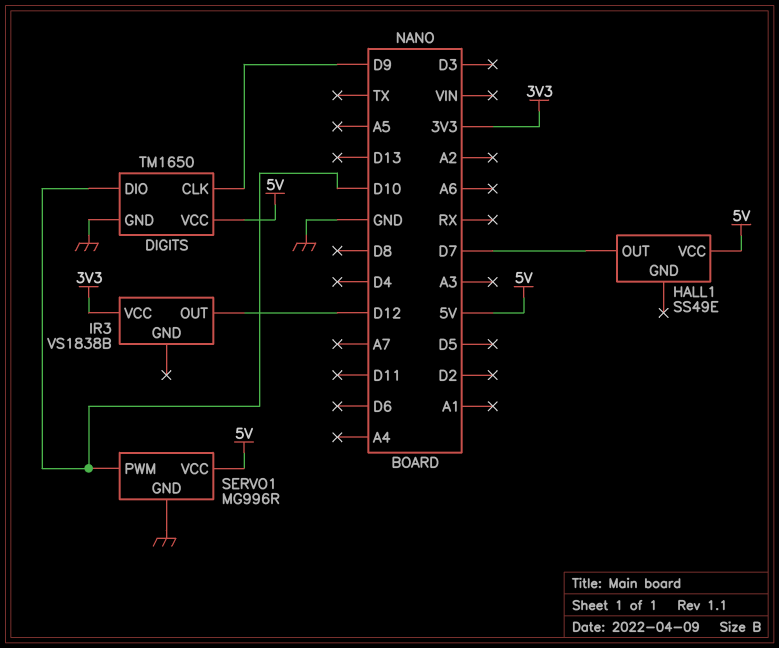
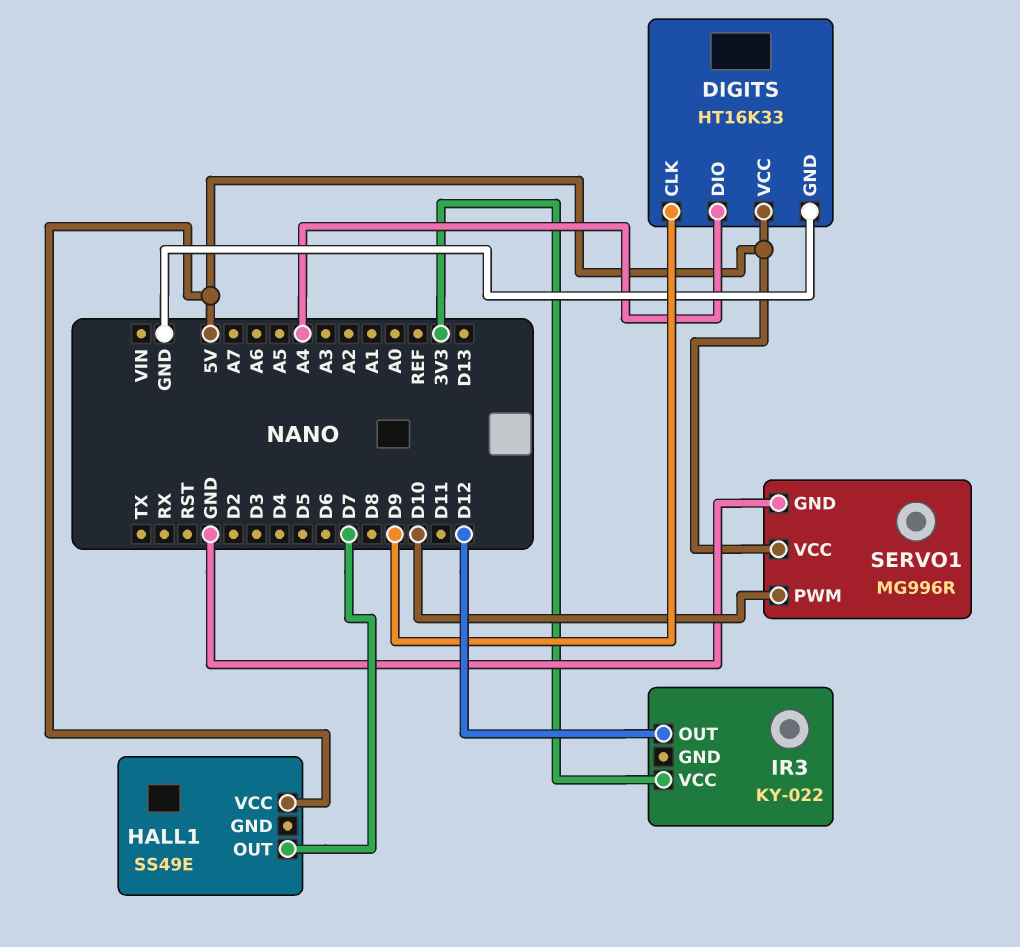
DIGITS: TM1650 -> HT16K33
DIGITS pin DIO: D10 -> A4
IR3: VS1838B -> KY-022

